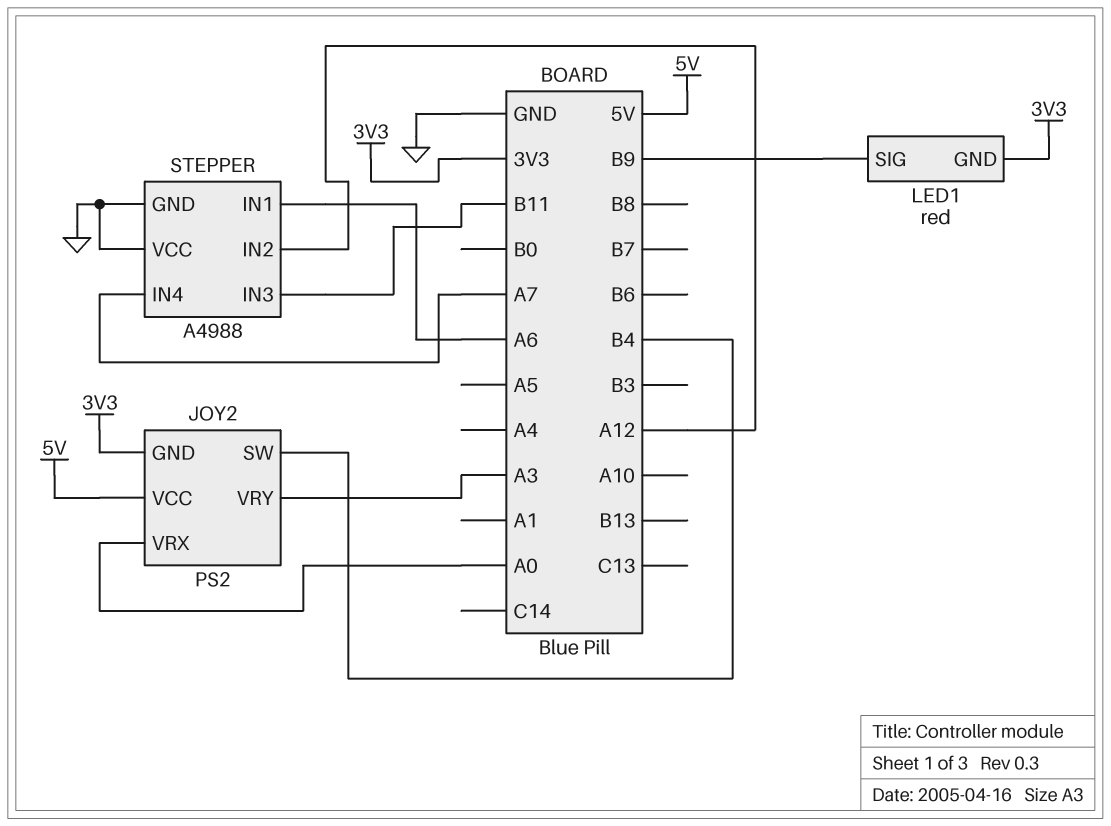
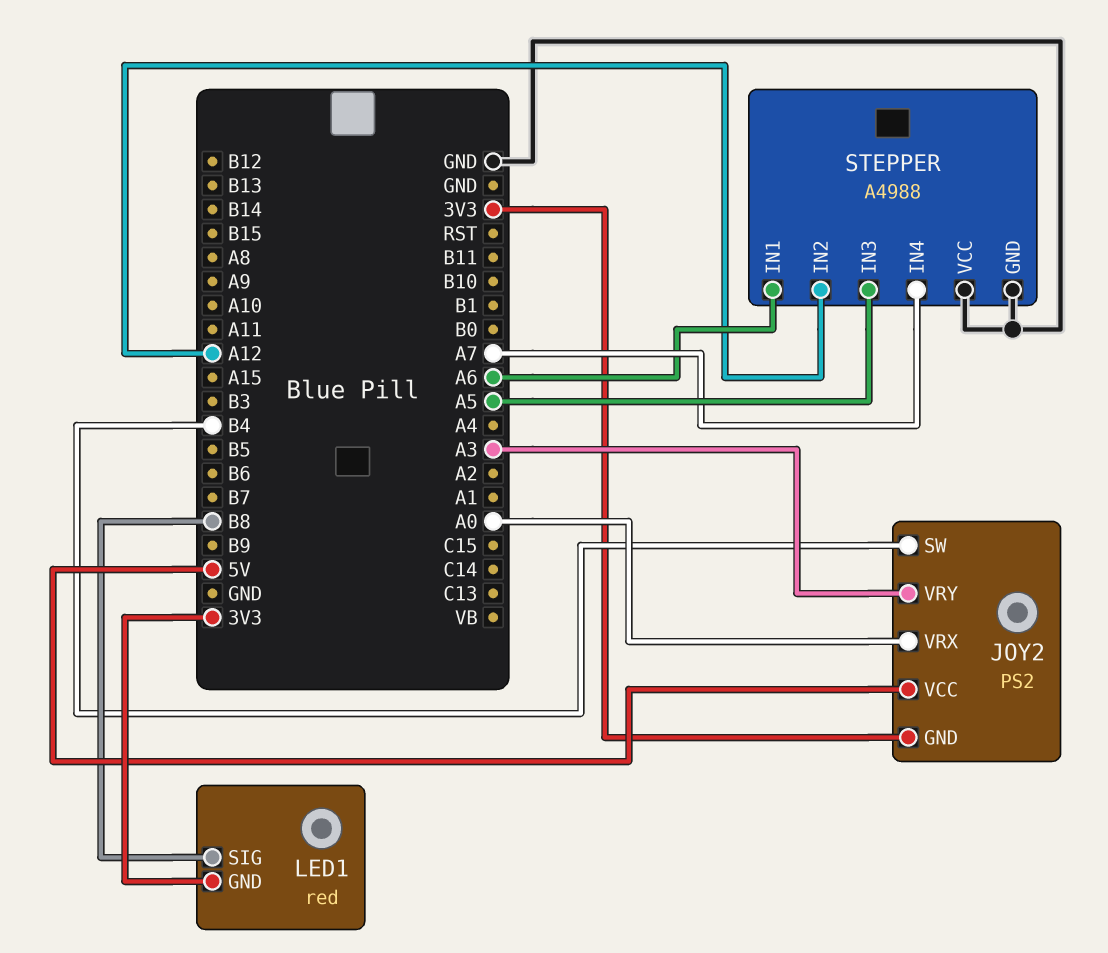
LED1 pin SIG: B9 -> B8
STEPPER pin IN3: B11 -> A5

